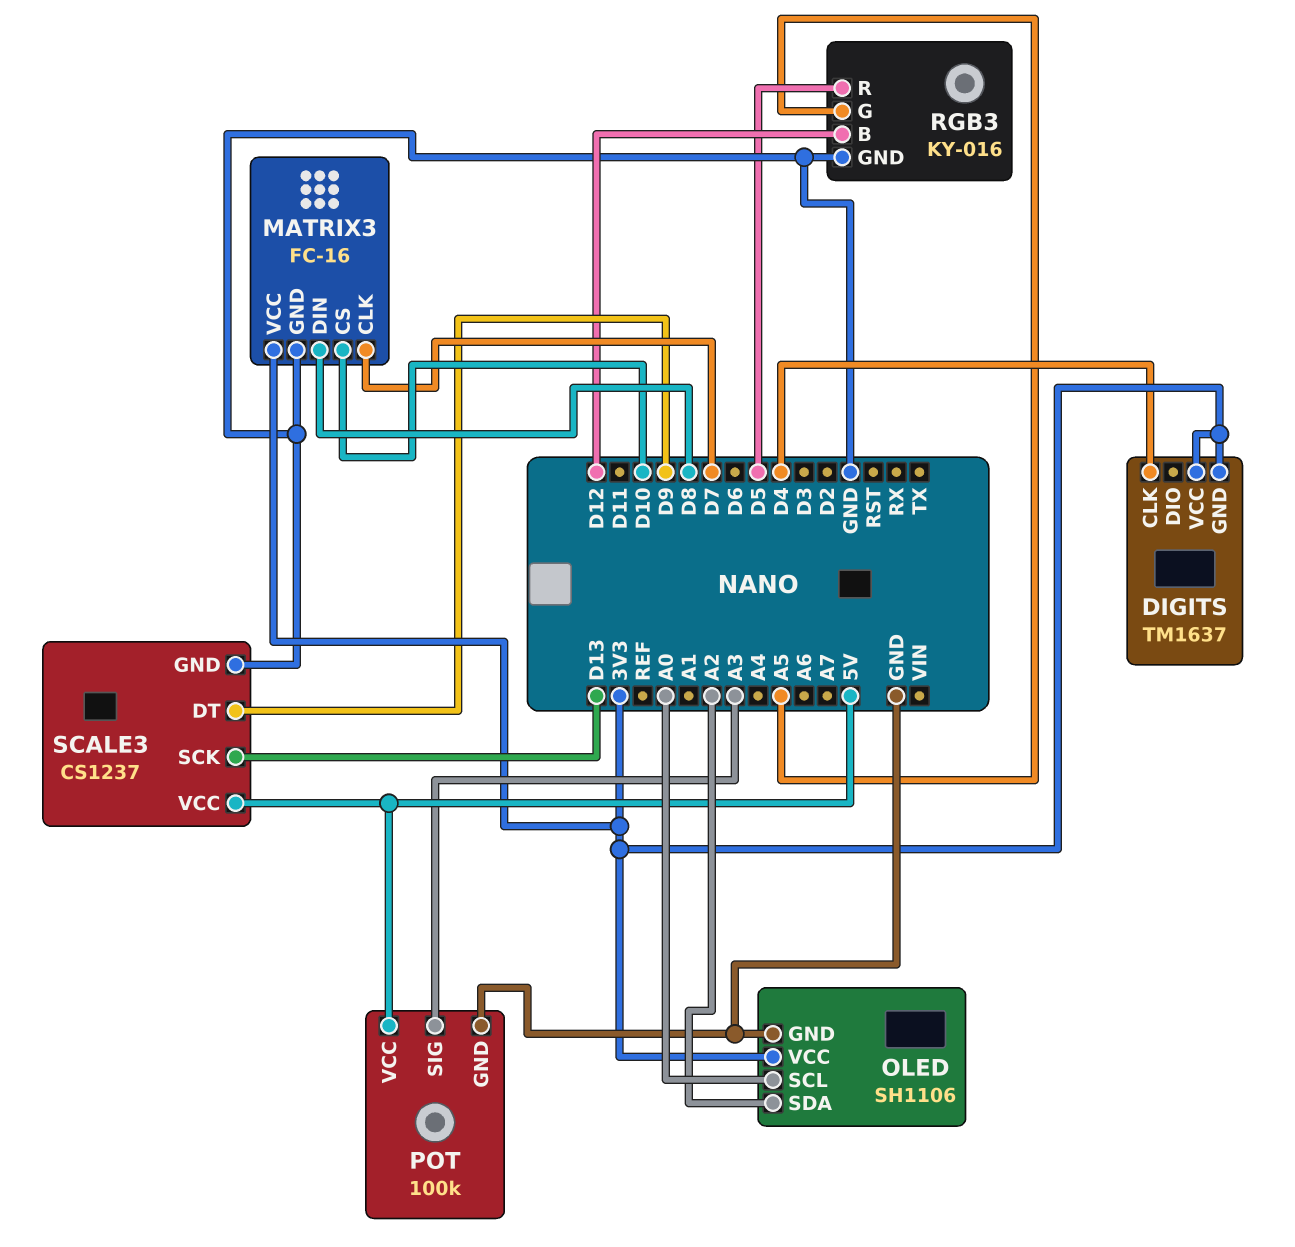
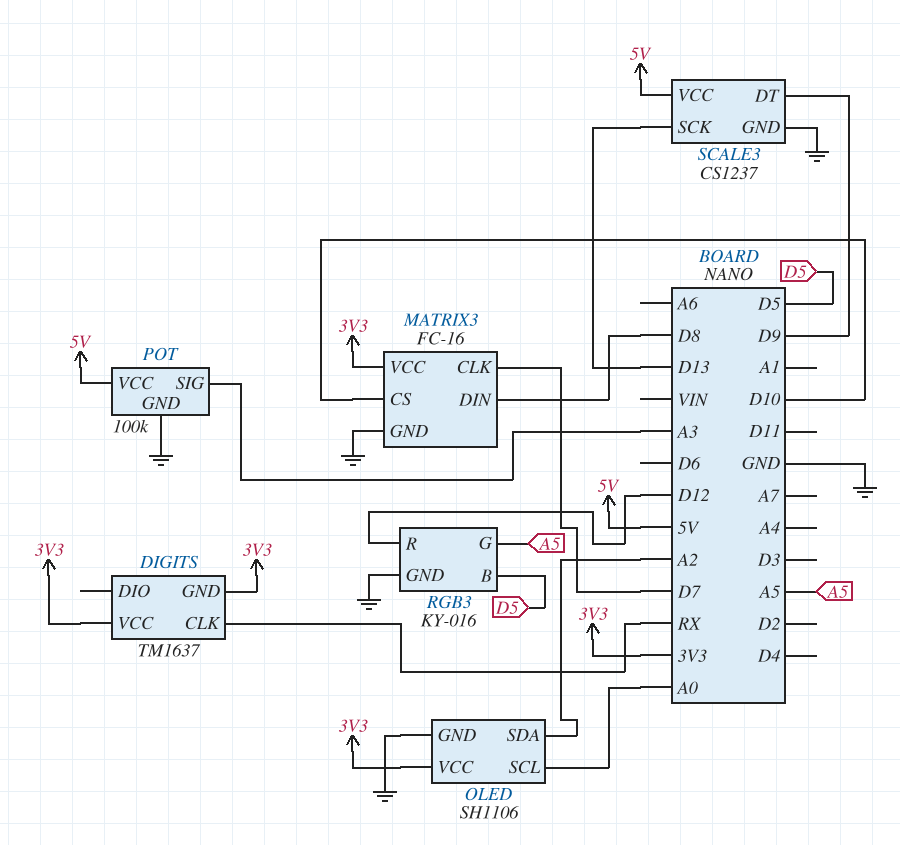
DIGITS pin CLK: D4 -> RX
RGB3 pin B: D12 -> D5
RGB3 pin R: D5 -> D12

